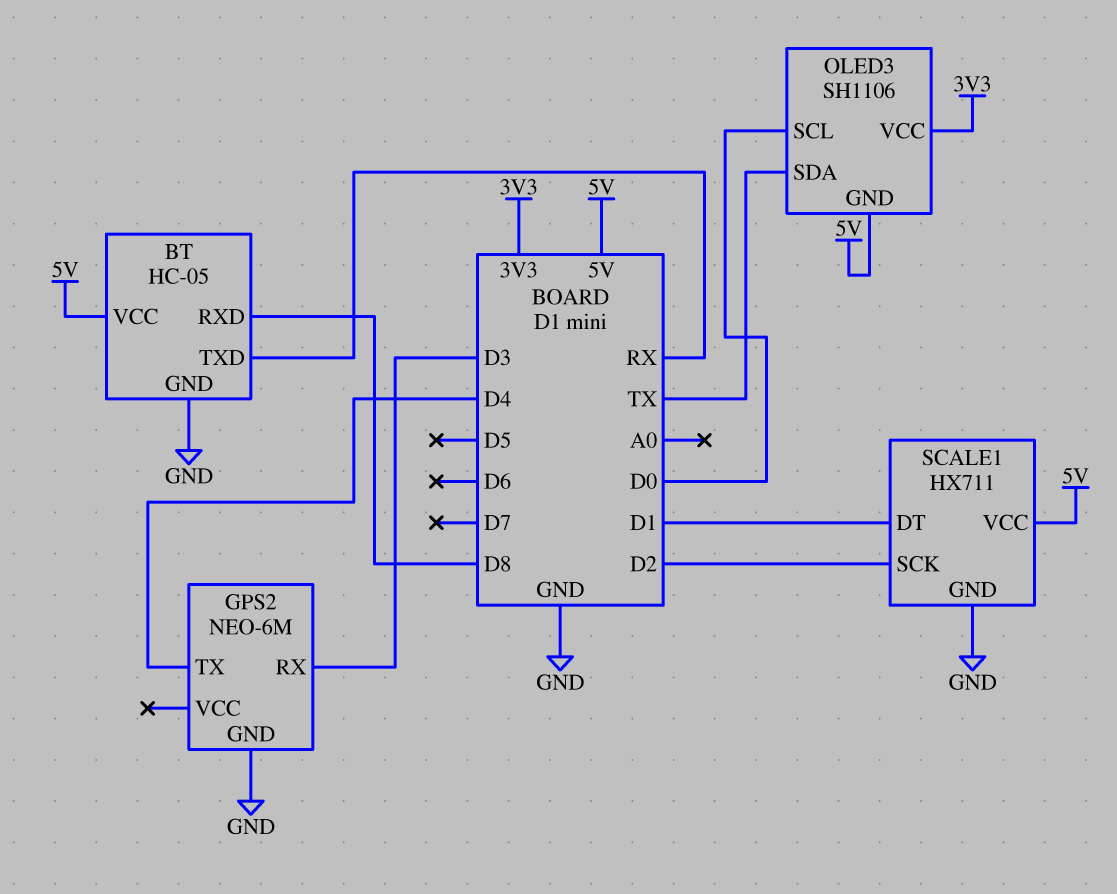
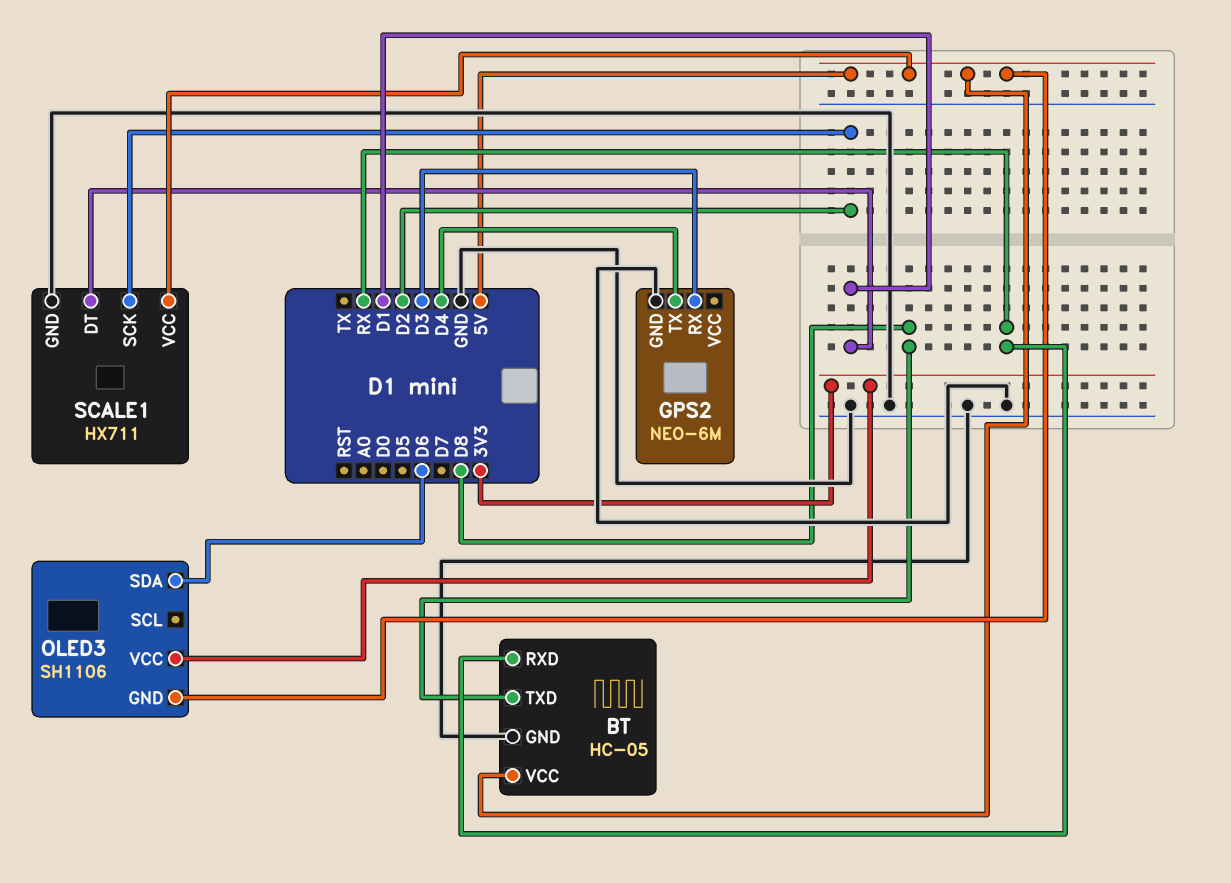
BT pin RXD: D8 -> RX
BT pin TXD: RX -> D8
OLED3 pin SCL: D0 -> none
OLED3 pin SDA: TX -> D6

